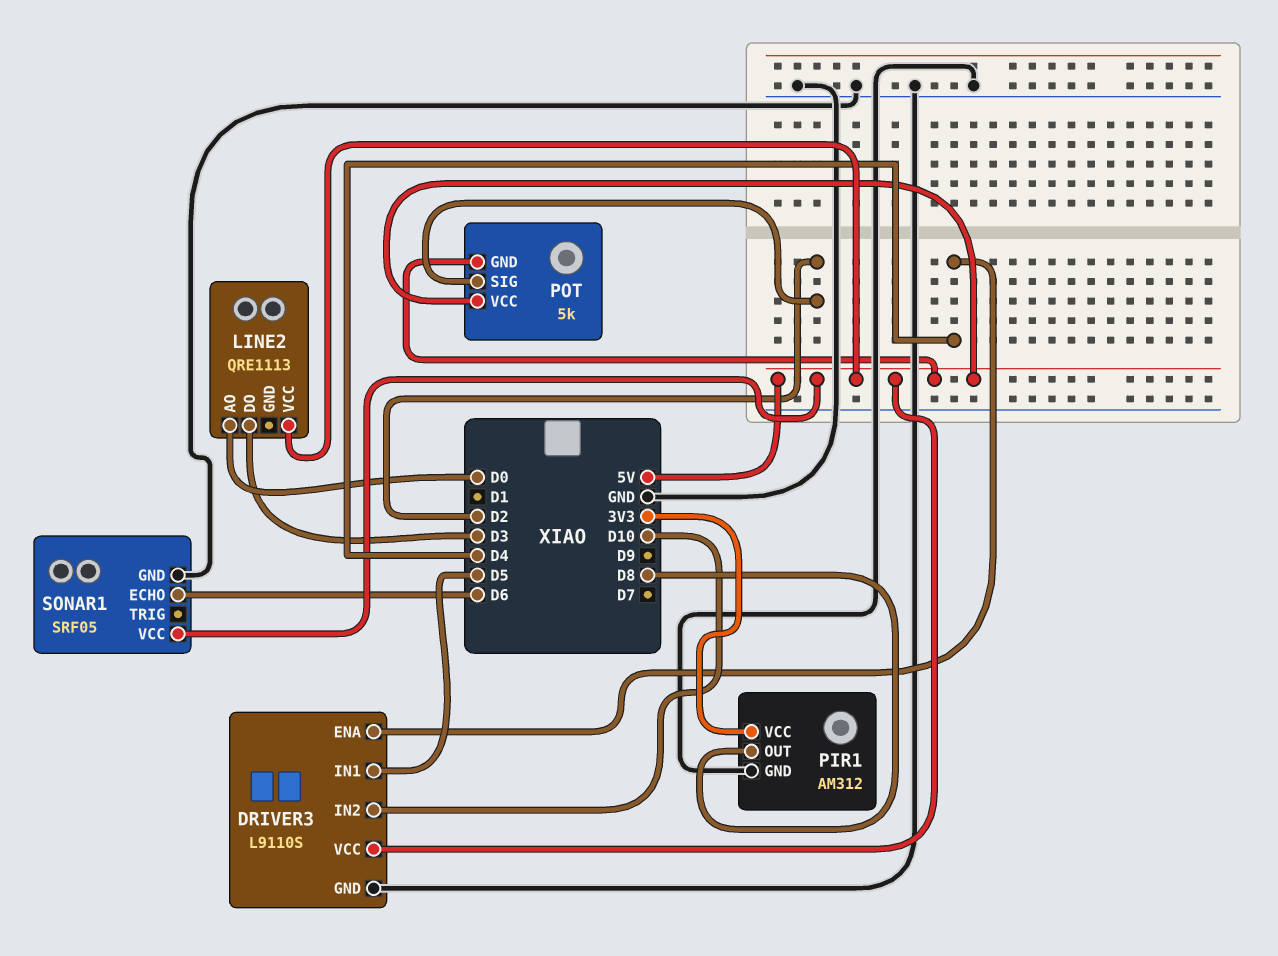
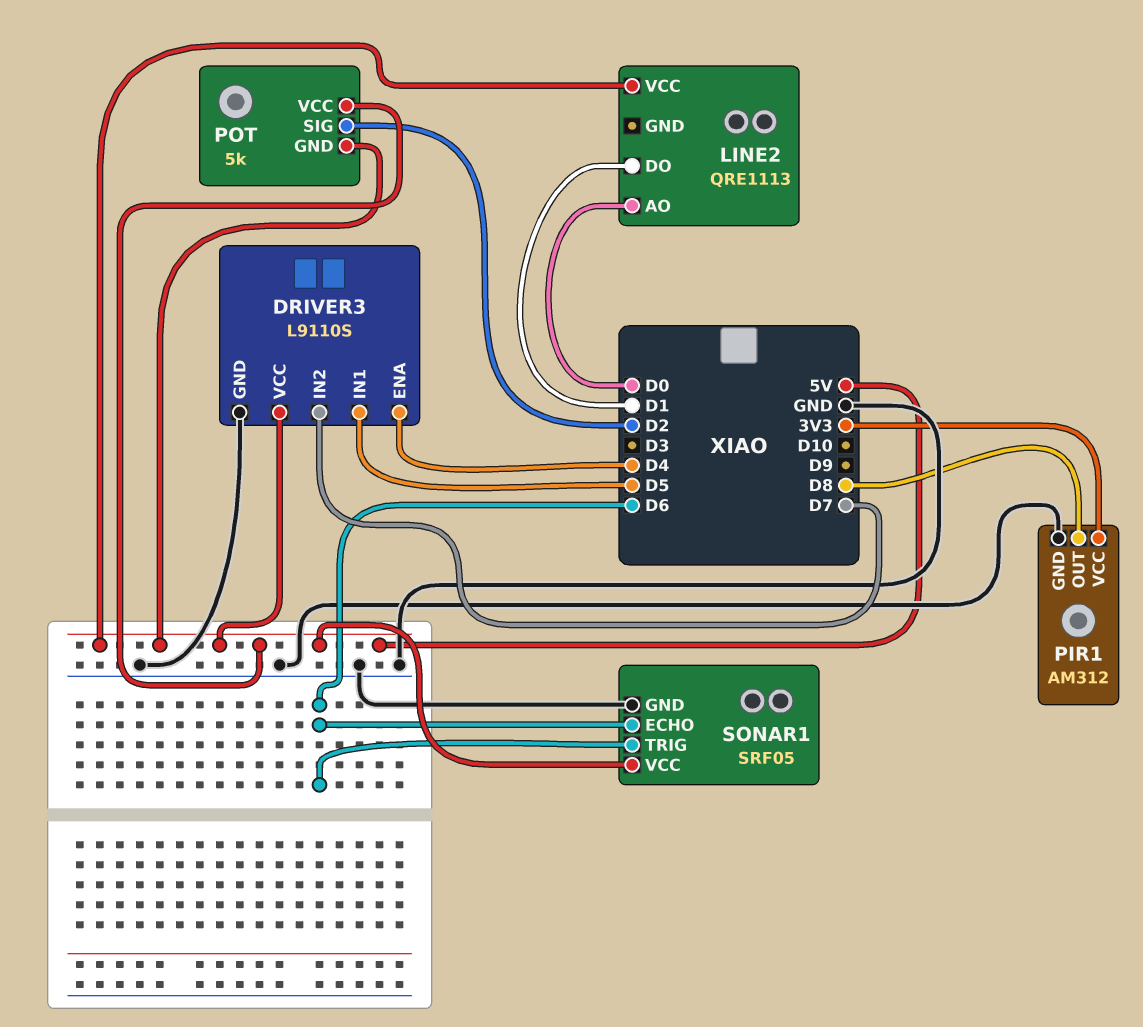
DRIVER3 pin IN2: D10 -> D7
LINE2 pin DO: D3 -> D1
SONAR1 pin TRIG: none -> D6

